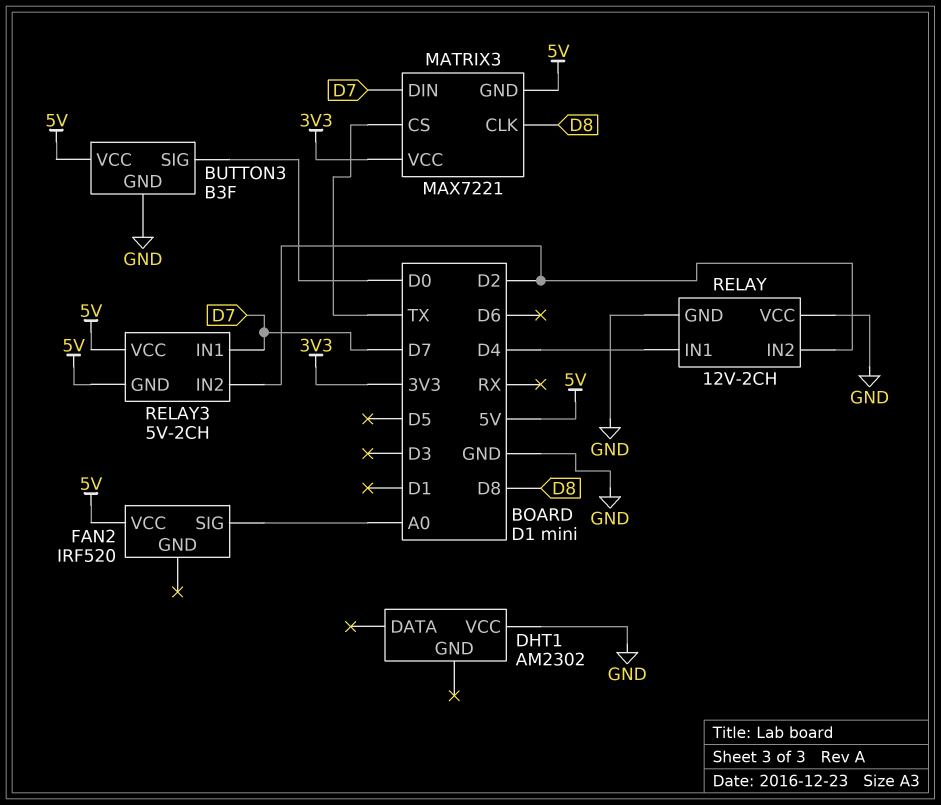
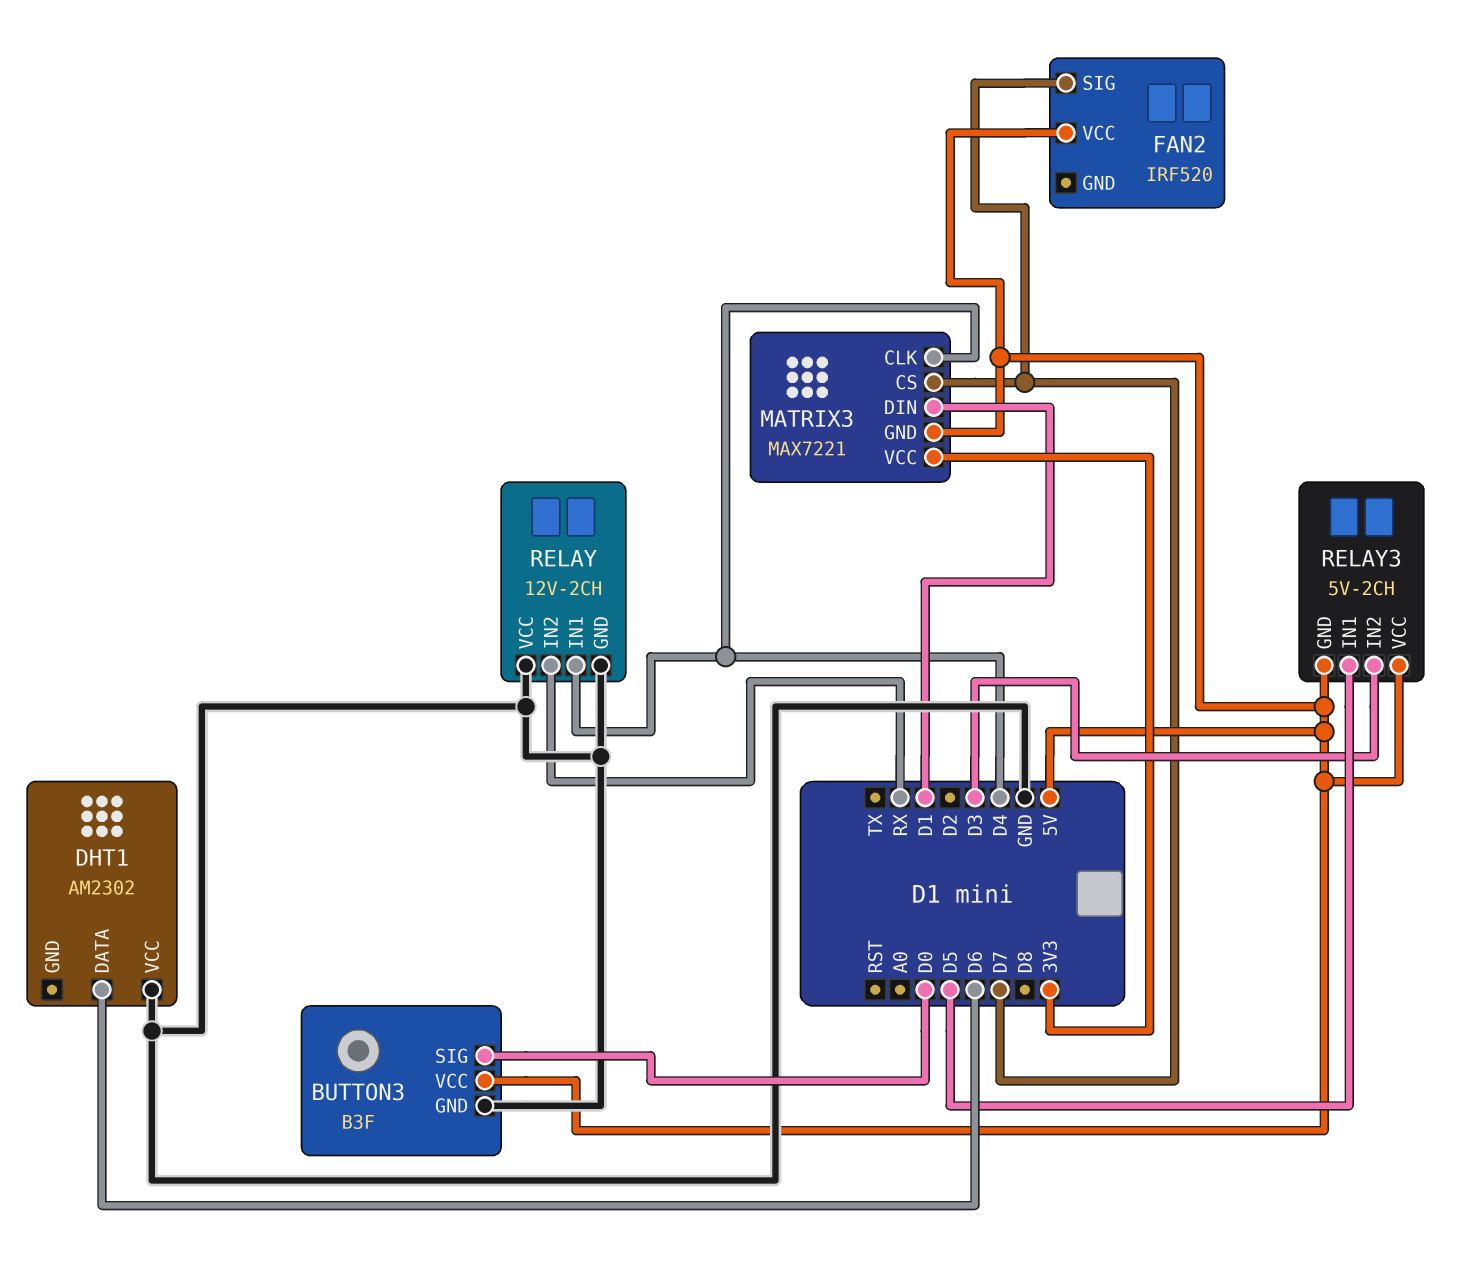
DHT1 pin DATA: none -> D6
FAN2 pin SIG: A0 -> D7
MATRIX3 pin CLK: D8 -> D4
MATRIX3 pin CS: TX -> D7
MATRIX3 pin DIN: D7 -> D1
RELAY pin IN2: D2 -> RX
RELAY3 pin IN1: D7 -> D5
RELAY3 pin IN2: D2 -> D3

